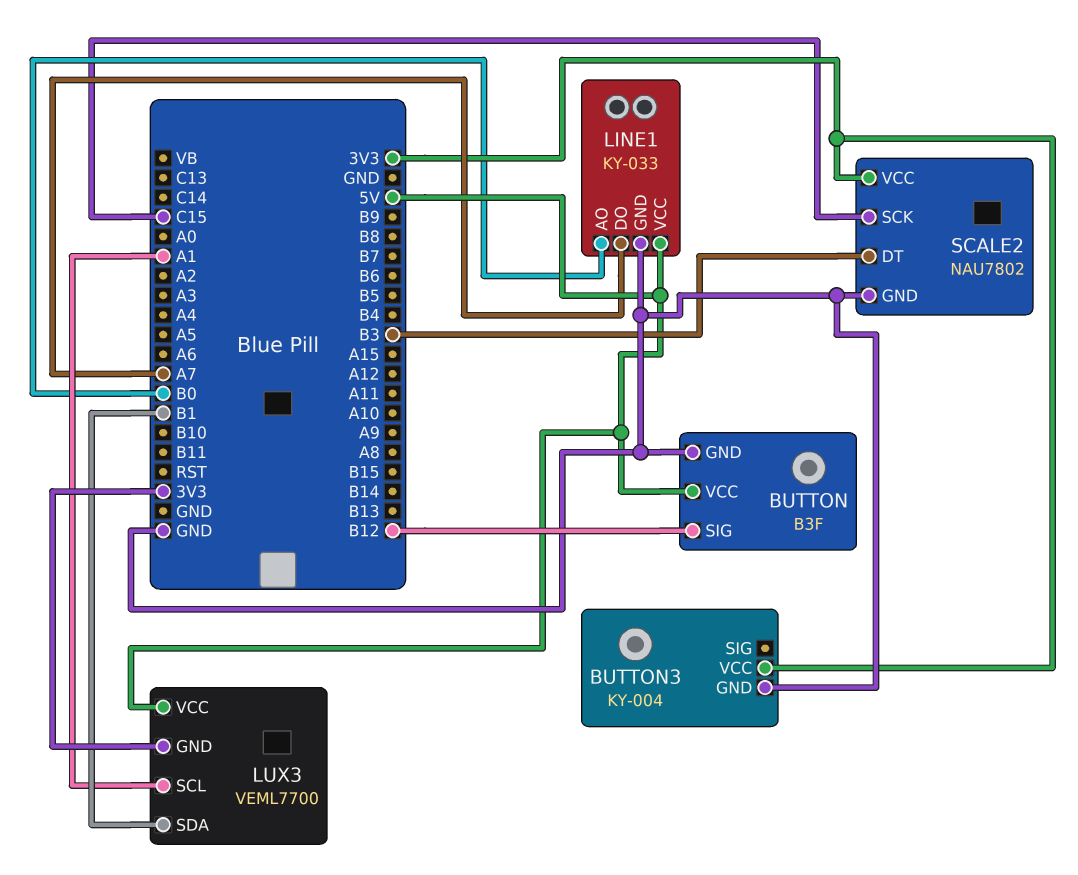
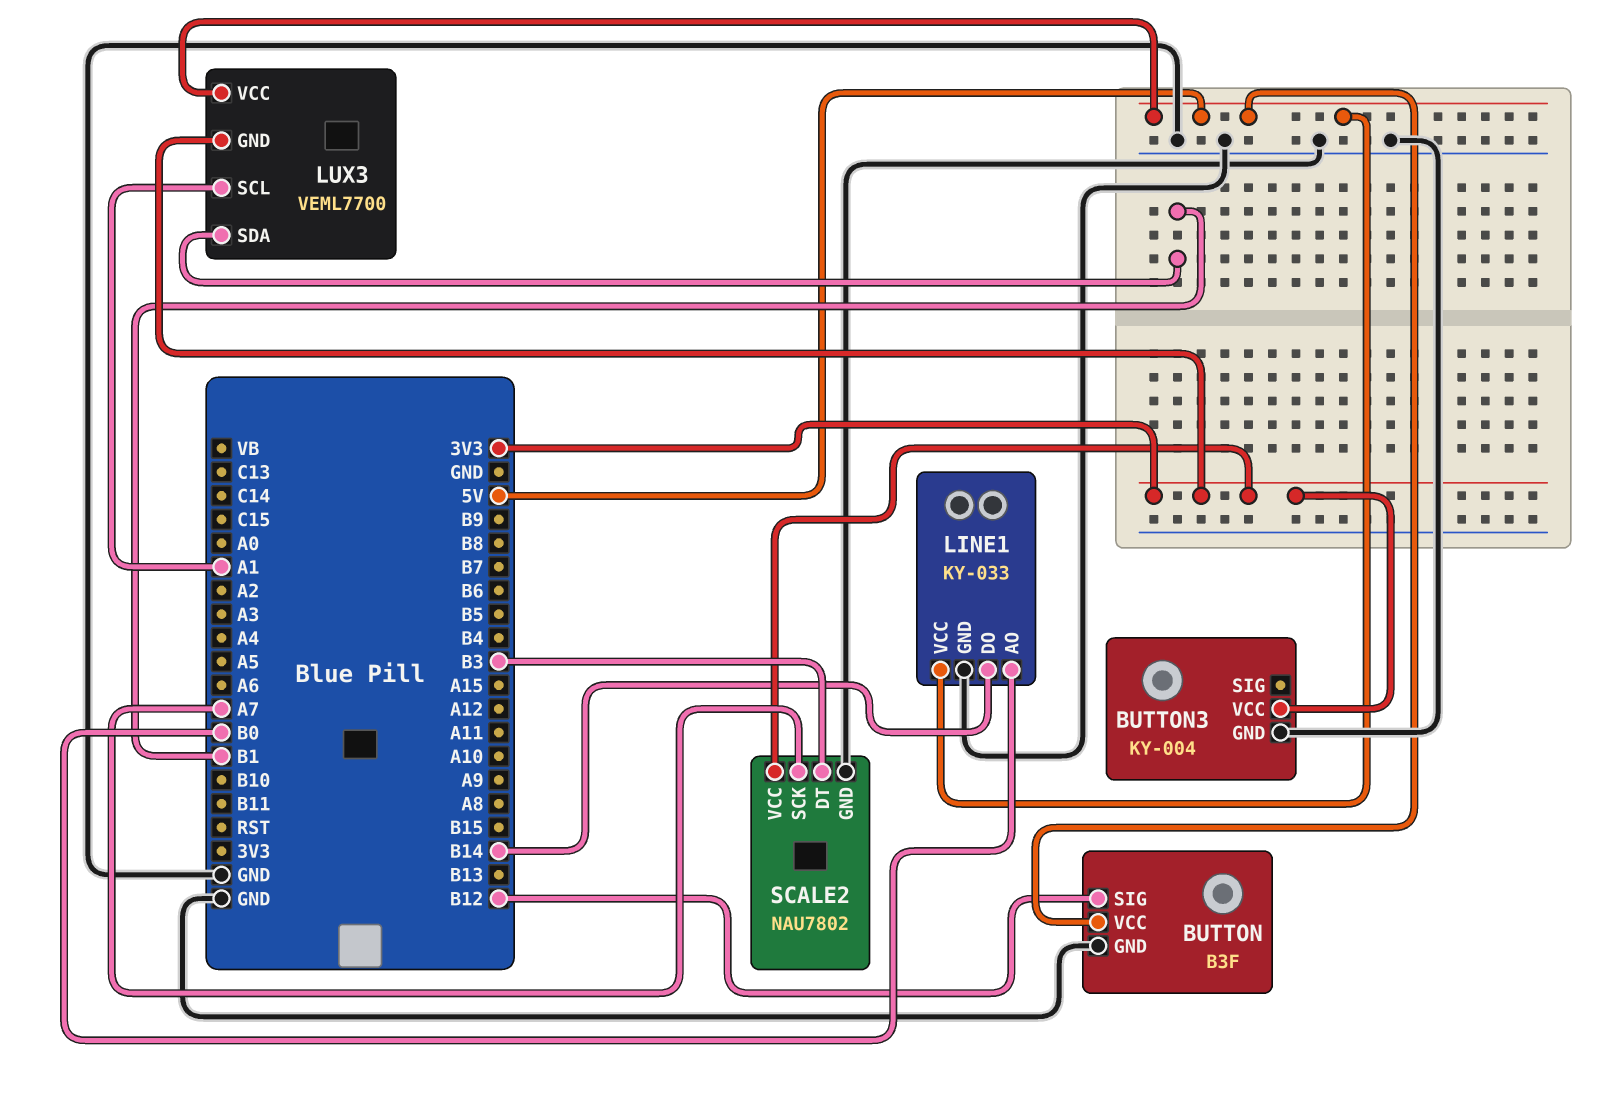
LINE1 pin DO: A7 -> B14
SCALE2 pin SCK: C15 -> A7

